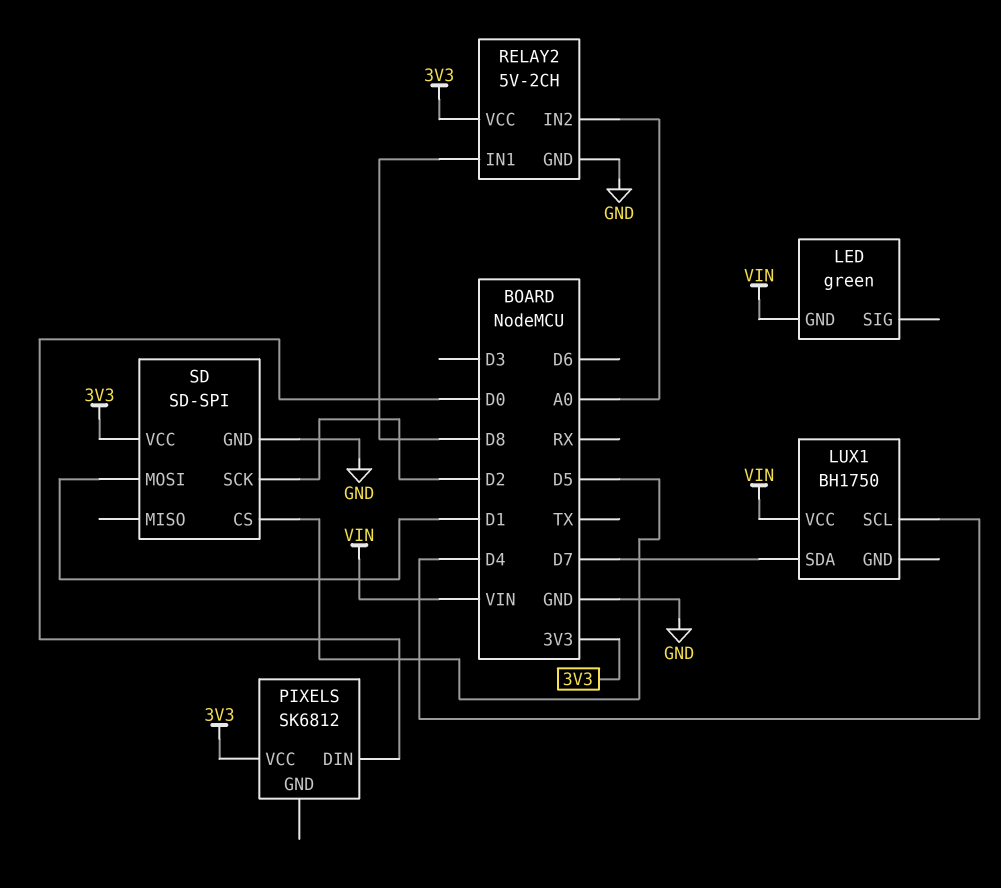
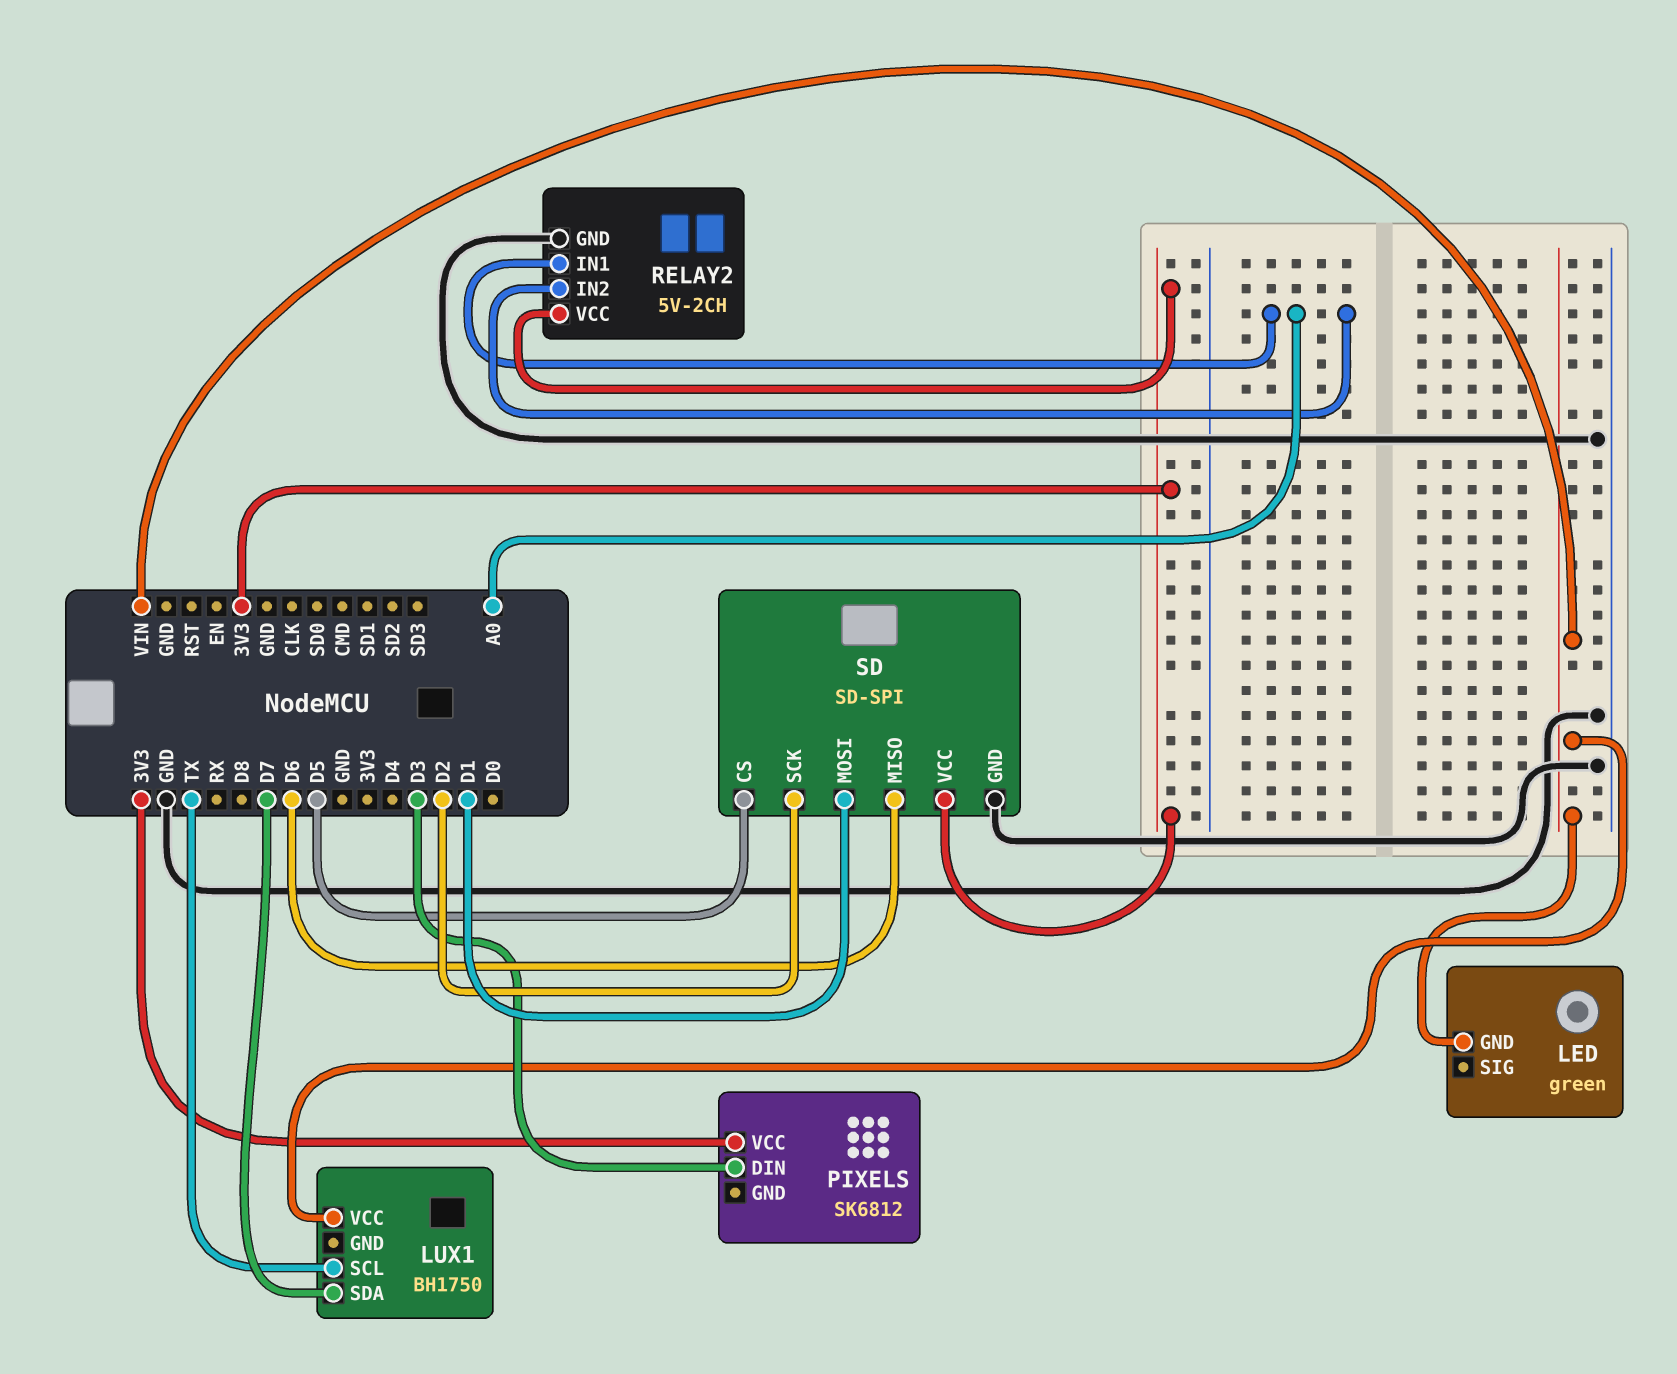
LUX1 pin SCL: D4 -> TX
PIXELS pin DIN: D0 -> D3
RELAY2 pin IN1: D8 -> A0
SD pin MISO: none -> D6

